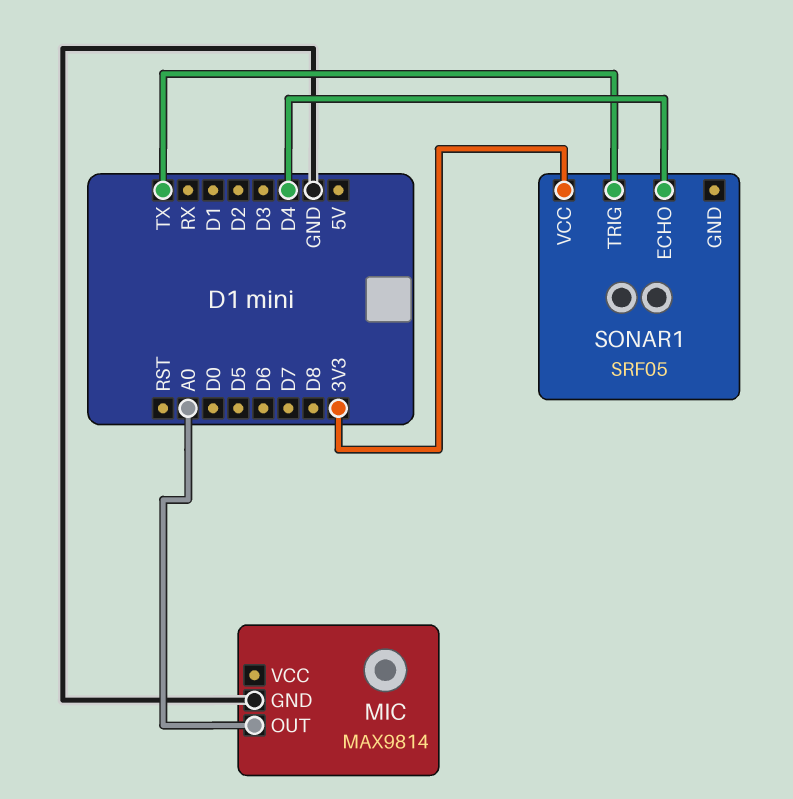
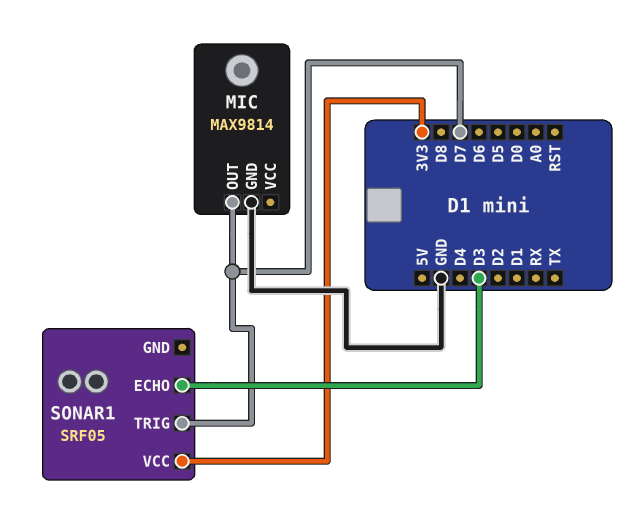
MIC pin OUT: A0 -> D7
SONAR1 pin ECHO: D4 -> D3
SONAR1 pin TRIG: TX -> D7

